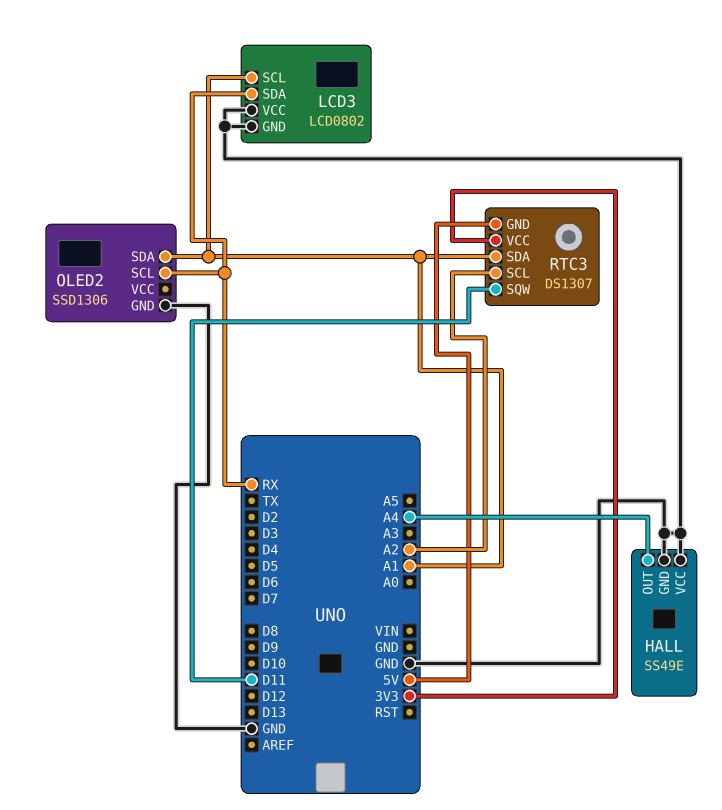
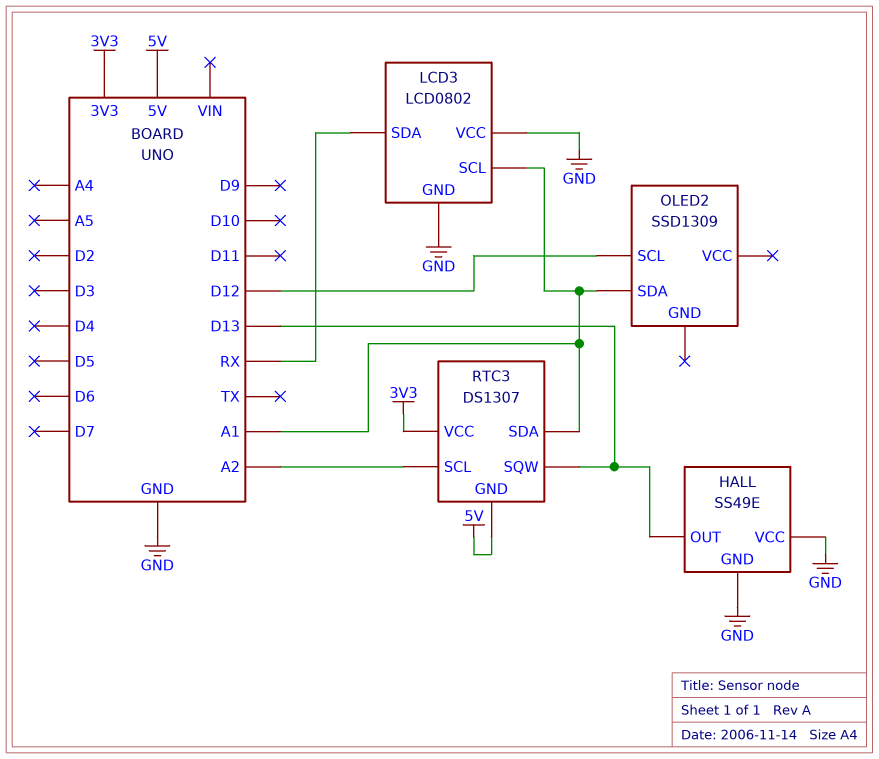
HALL pin OUT: A4 -> D13
OLED2: SSD1306 -> SSD1309
OLED2 pin GND: GND -> none
OLED2 pin SCL: RX -> D12
RTC3 pin SQW: D11 -> D13

